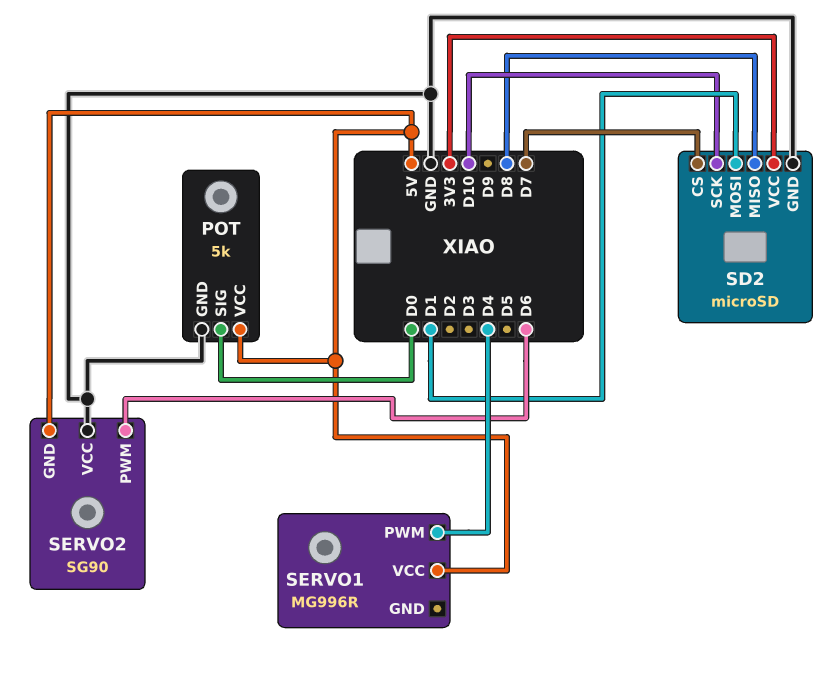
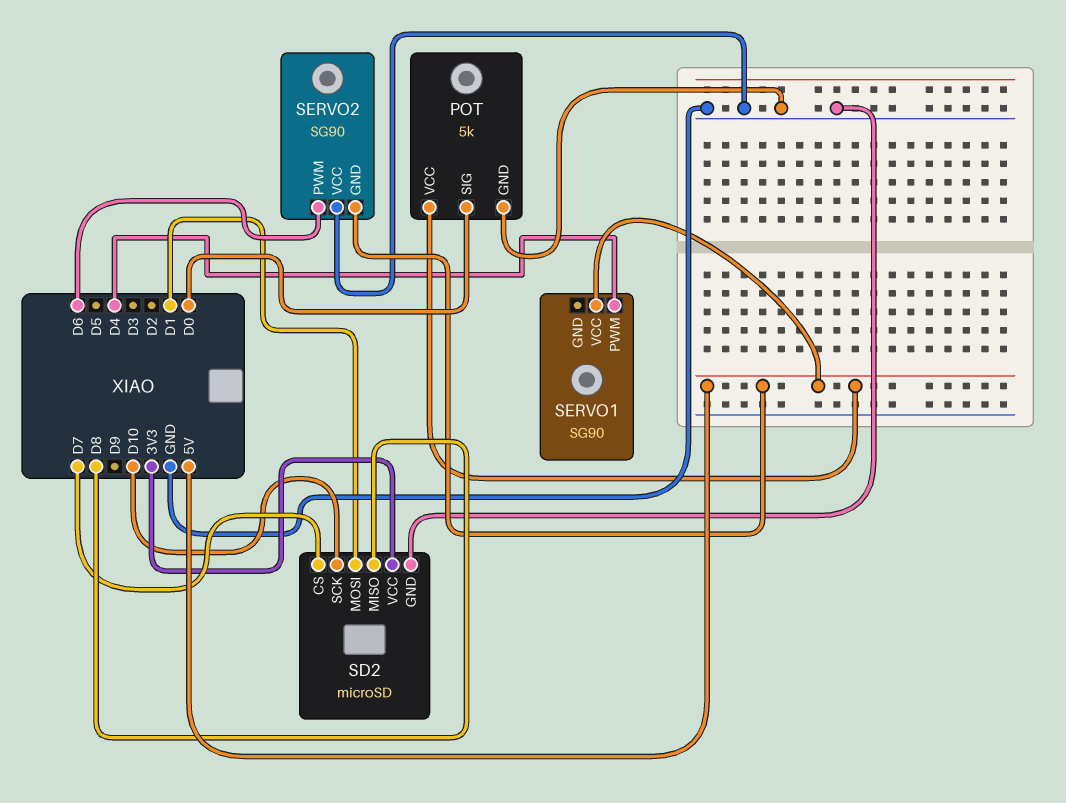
SERVO1: MG996R -> SG90

